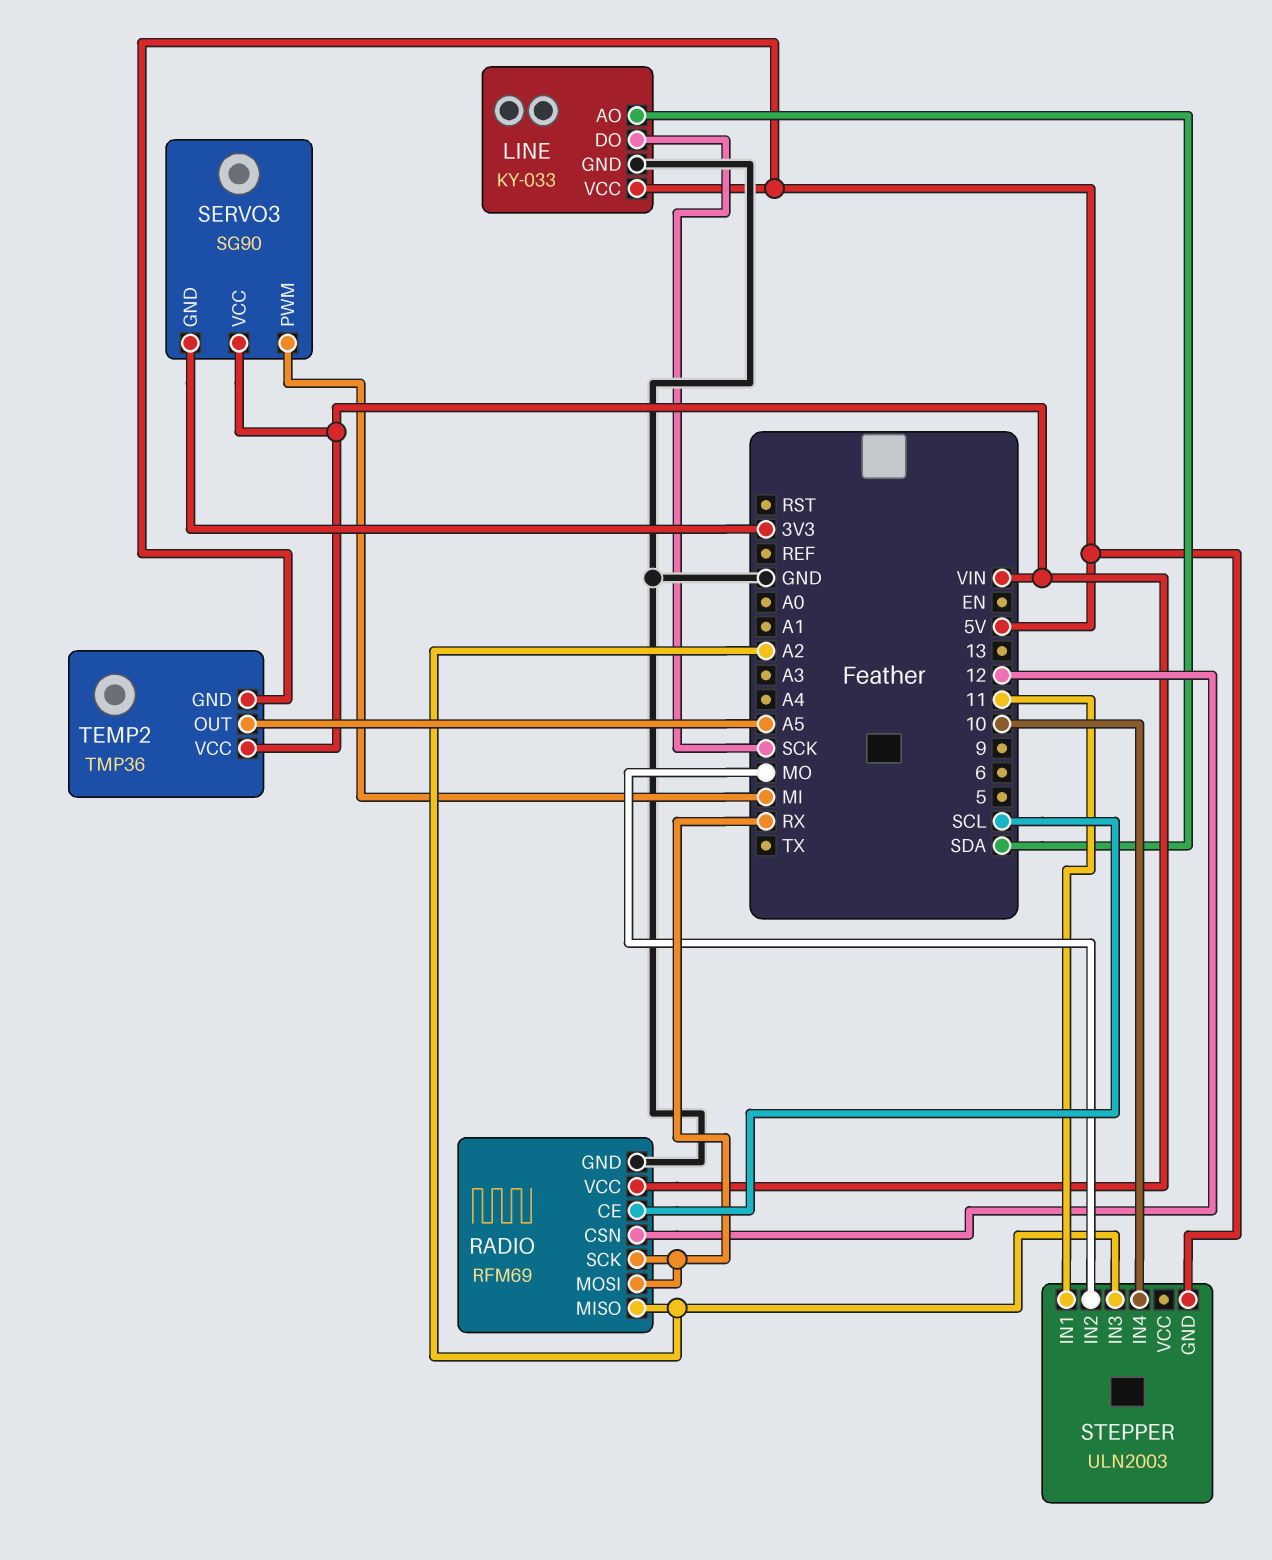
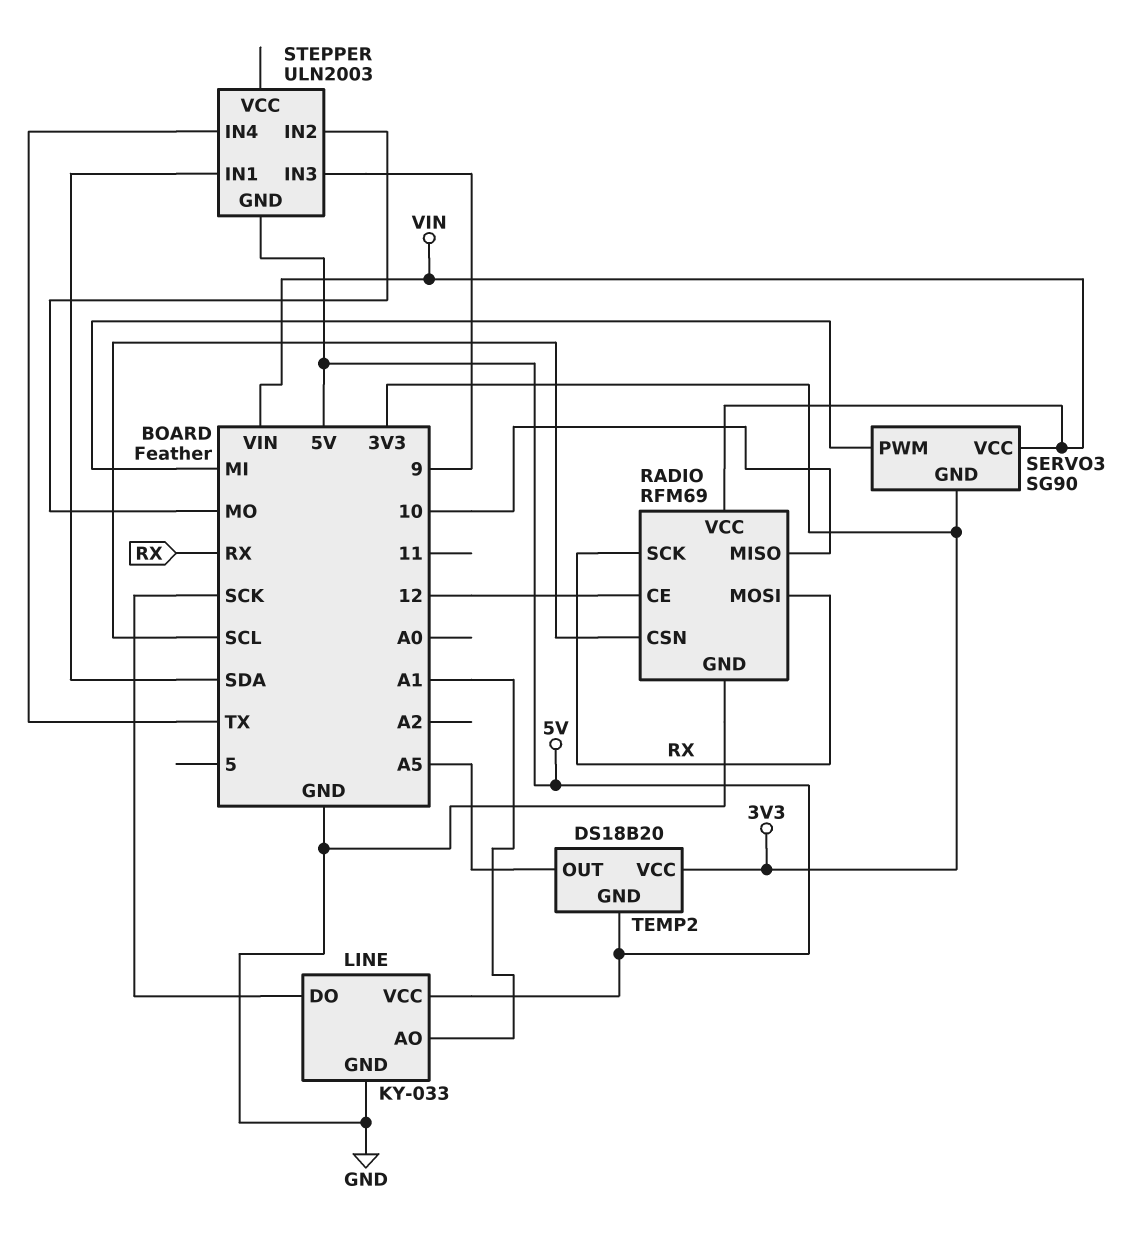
LINE pin AO: SDA -> A1
RADIO pin CE: SCL -> 12
RADIO pin CSN: 12 -> SCL
RADIO pin MISO: A2 -> 10
STEPPER pin IN1: 11 -> SDA
STEPPER pin IN3: A2 -> 9
STEPPER pin IN4: 10 -> TX
TEMP2: TMP36 -> DS18B20
TEMP2 pin VCC: VIN -> 3V3

